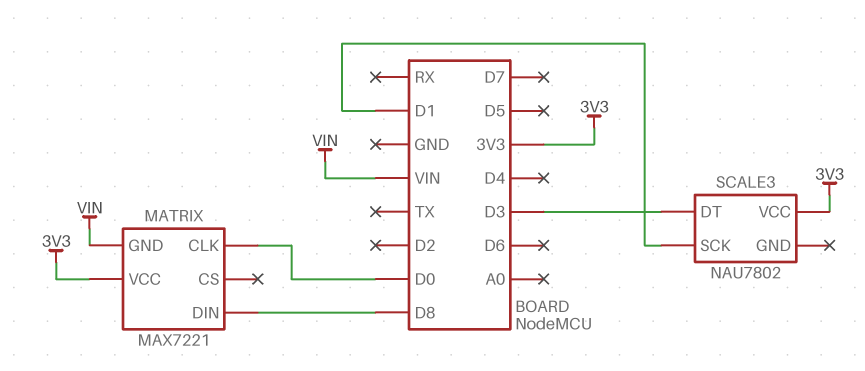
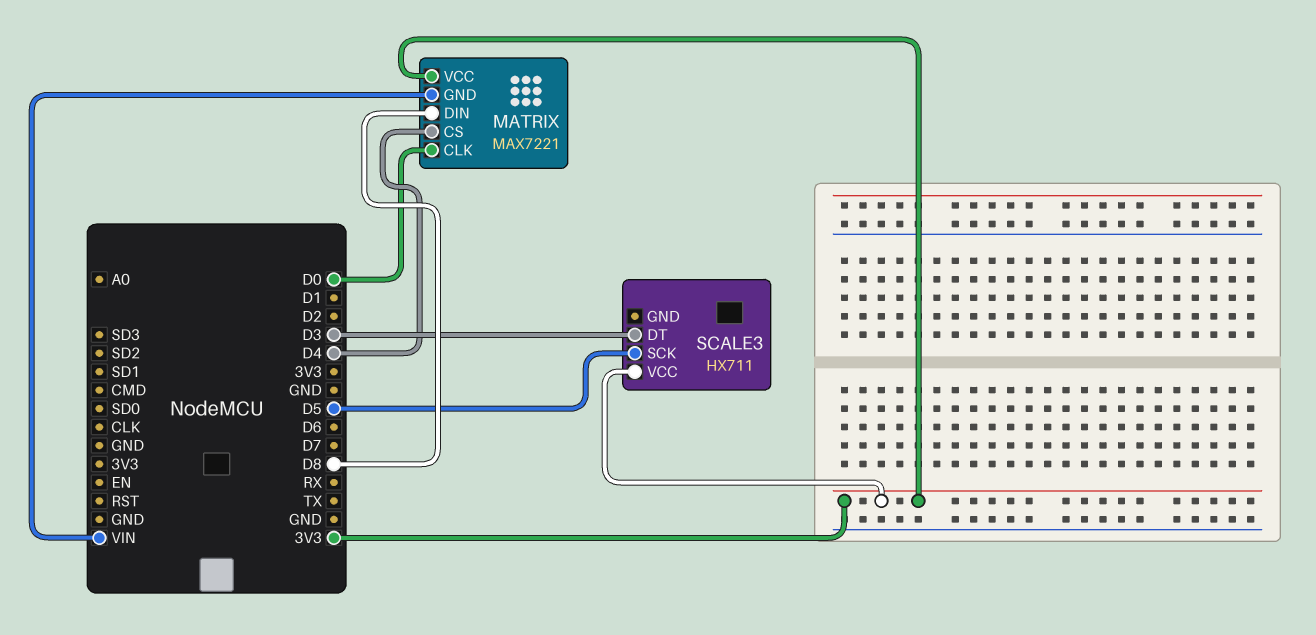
MATRIX pin CS: none -> D4
SCALE3: NAU7802 -> HX711
SCALE3 pin SCK: D1 -> D5

